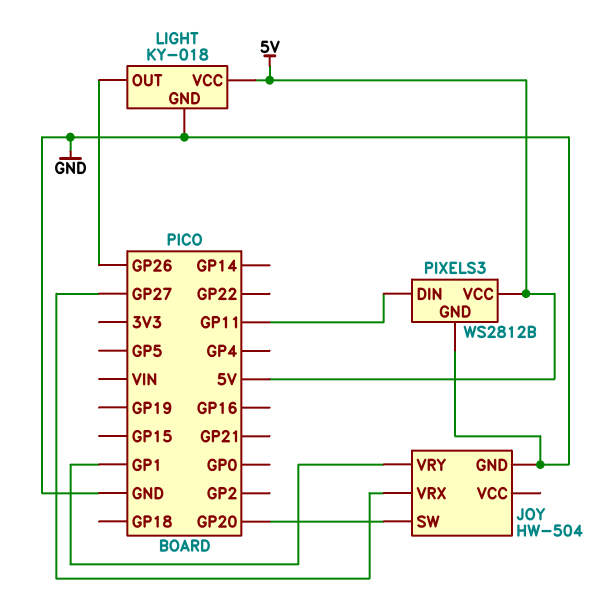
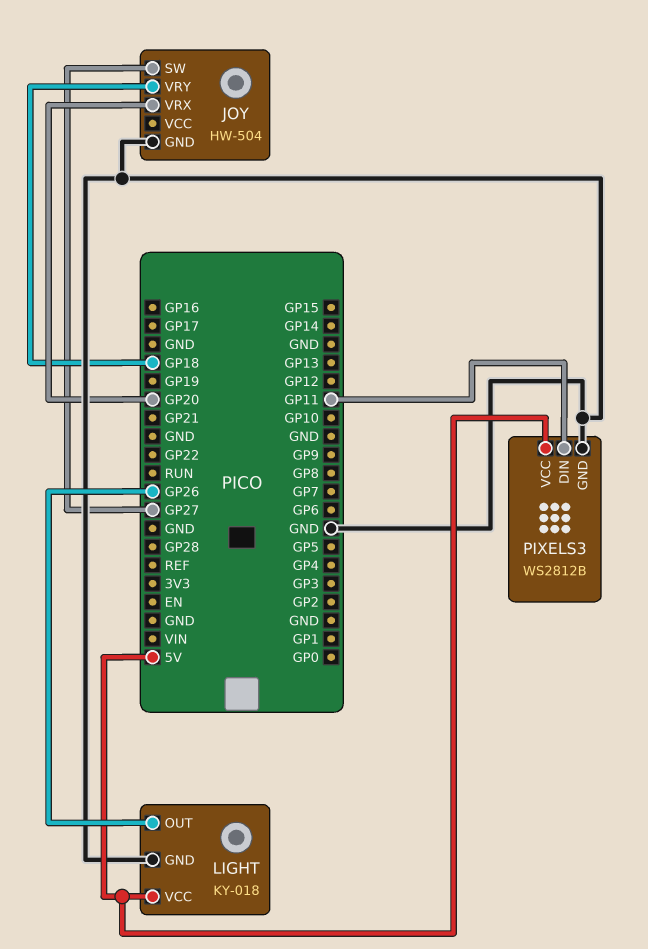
JOY pin SW: GP20 -> GP27
JOY pin VRX: GP27 -> GP20
JOY pin VRY: GP1 -> GP18

